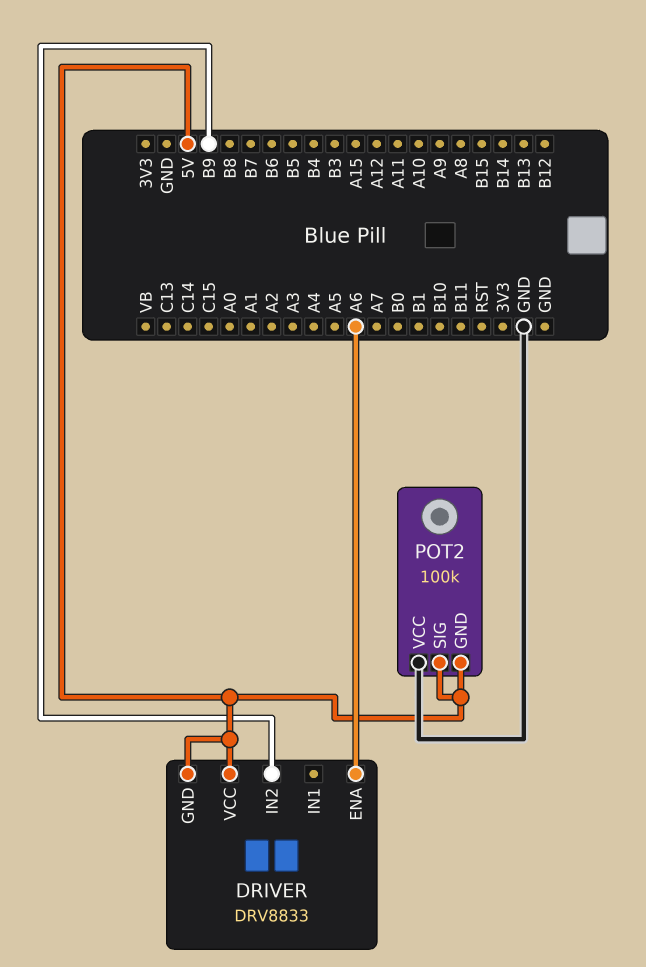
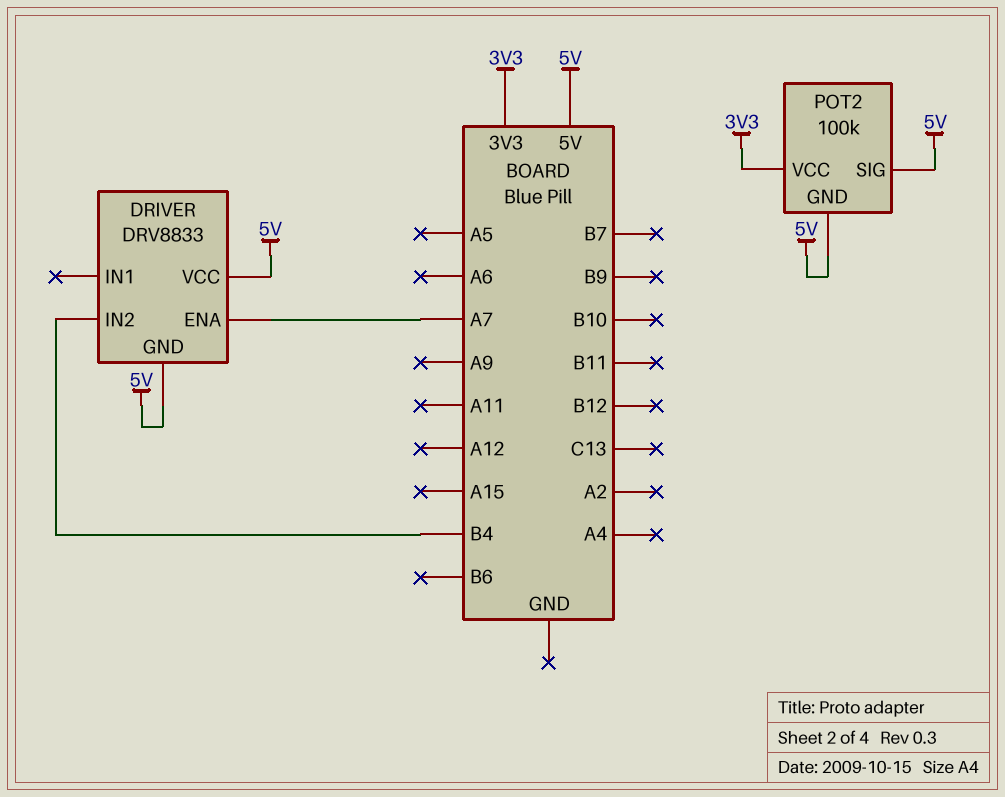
DRIVER pin ENA: A6 -> A7
DRIVER pin IN2: B9 -> B4
POT2 pin VCC: GND -> 3V3

